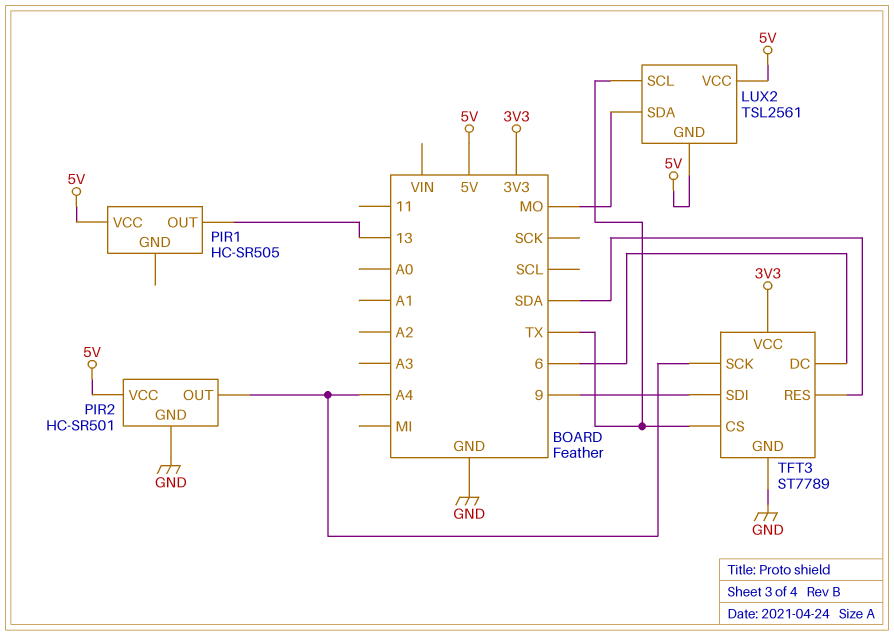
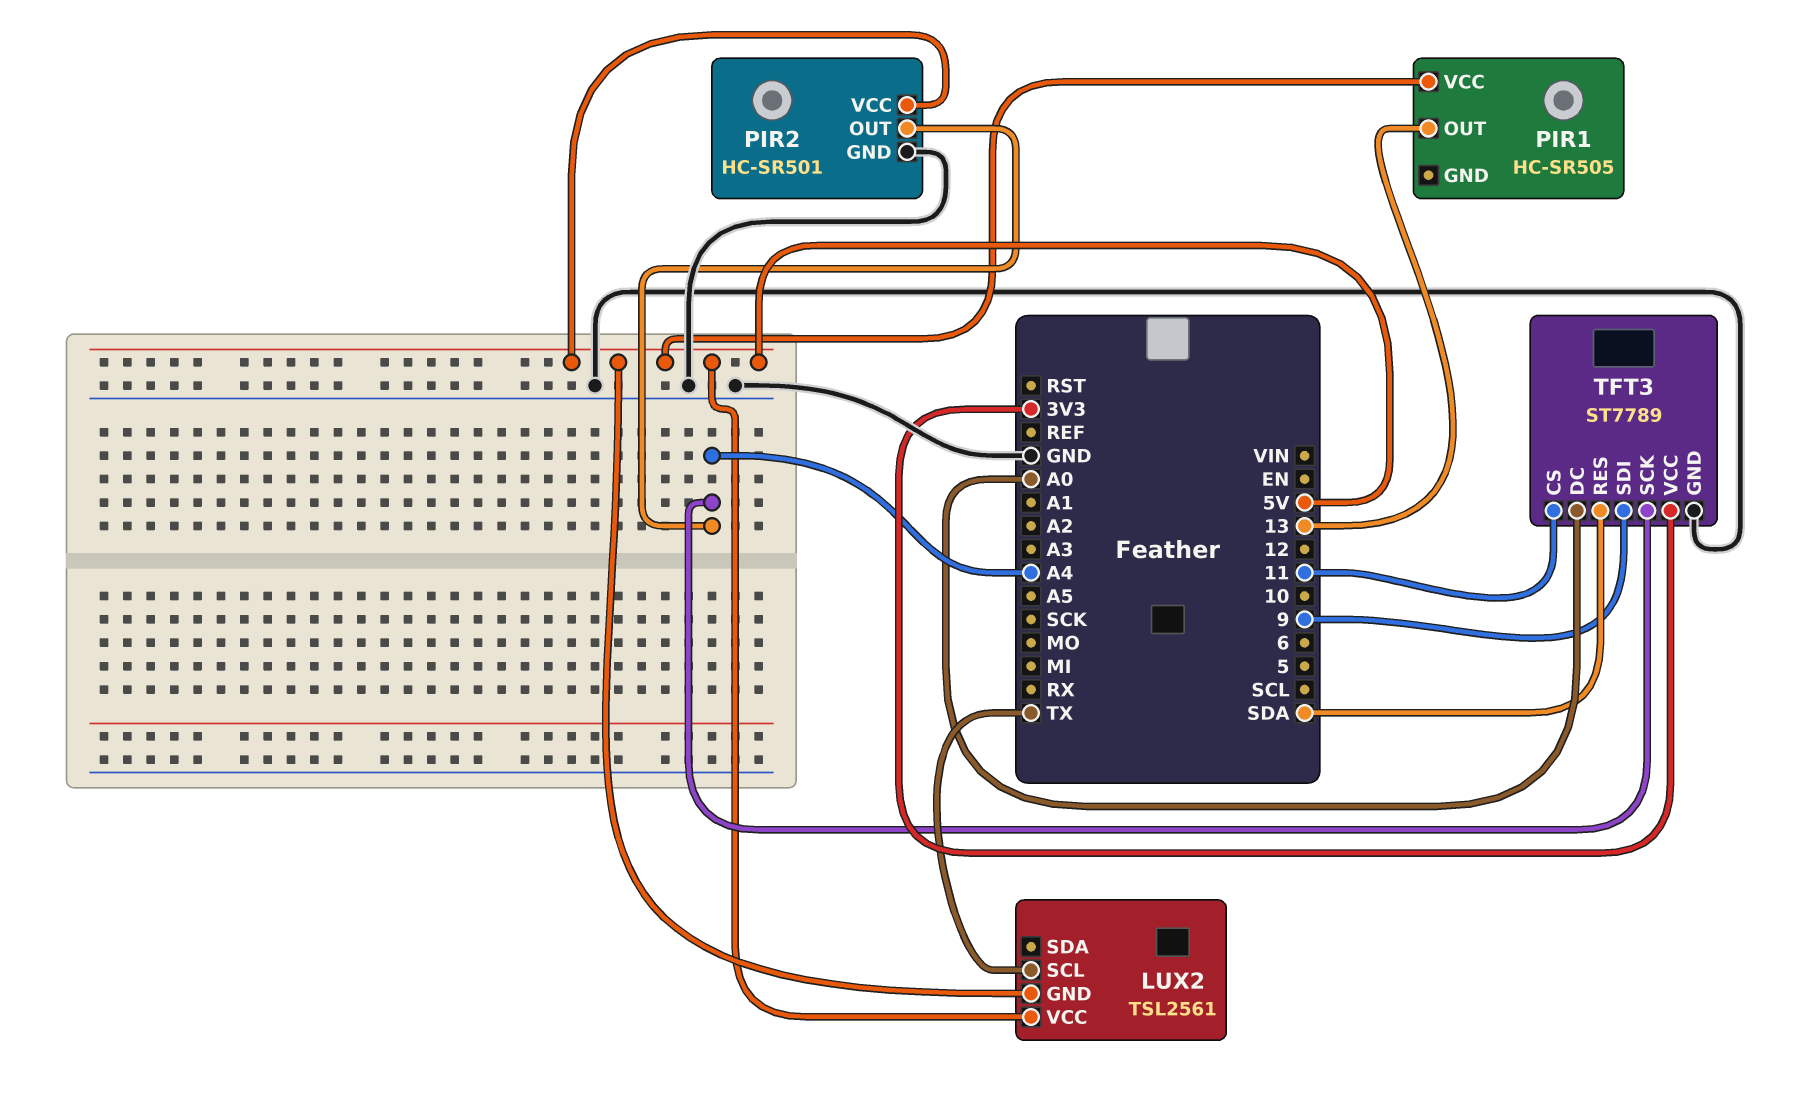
LUX2 pin SDA: MO -> none
TFT3 pin CS: TX -> 11
TFT3 pin DC: 6 -> A0

